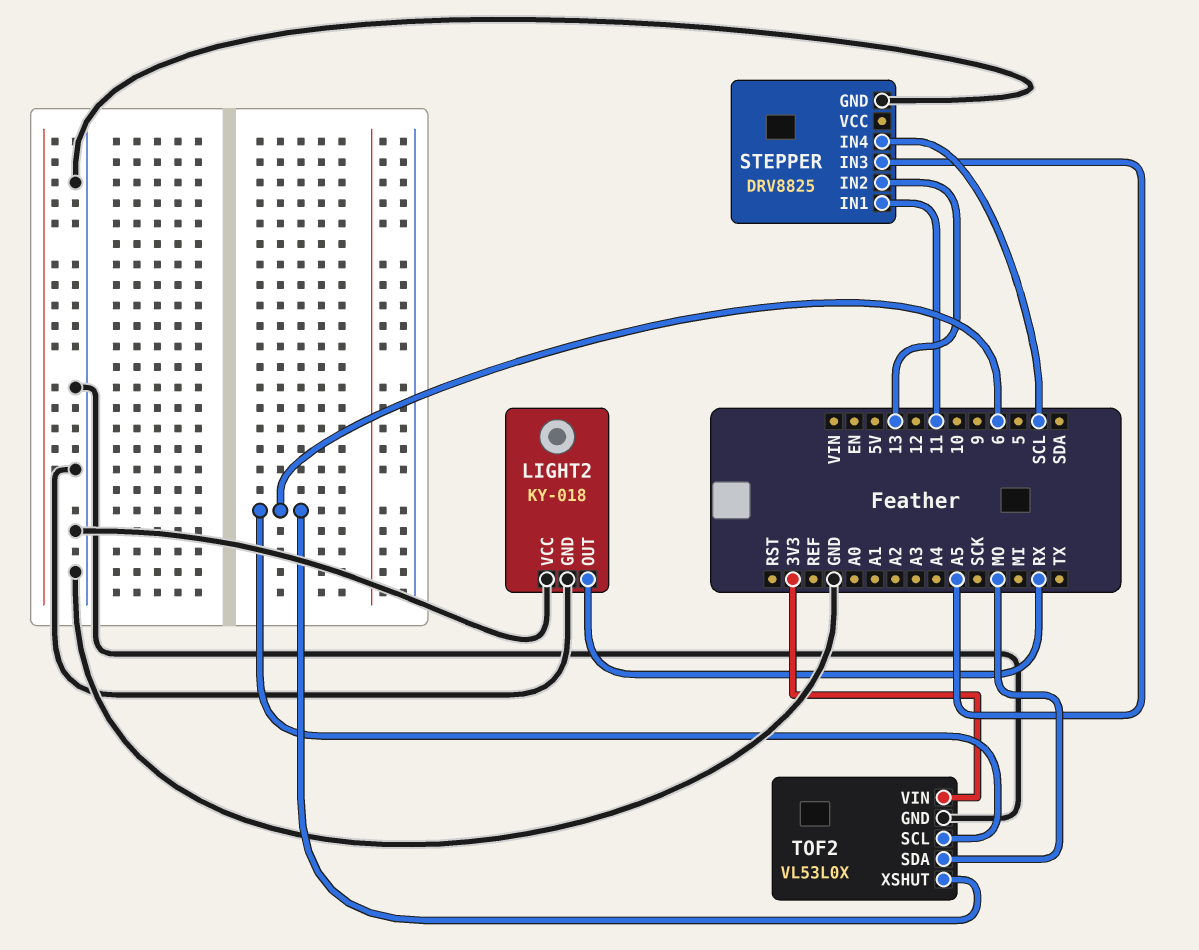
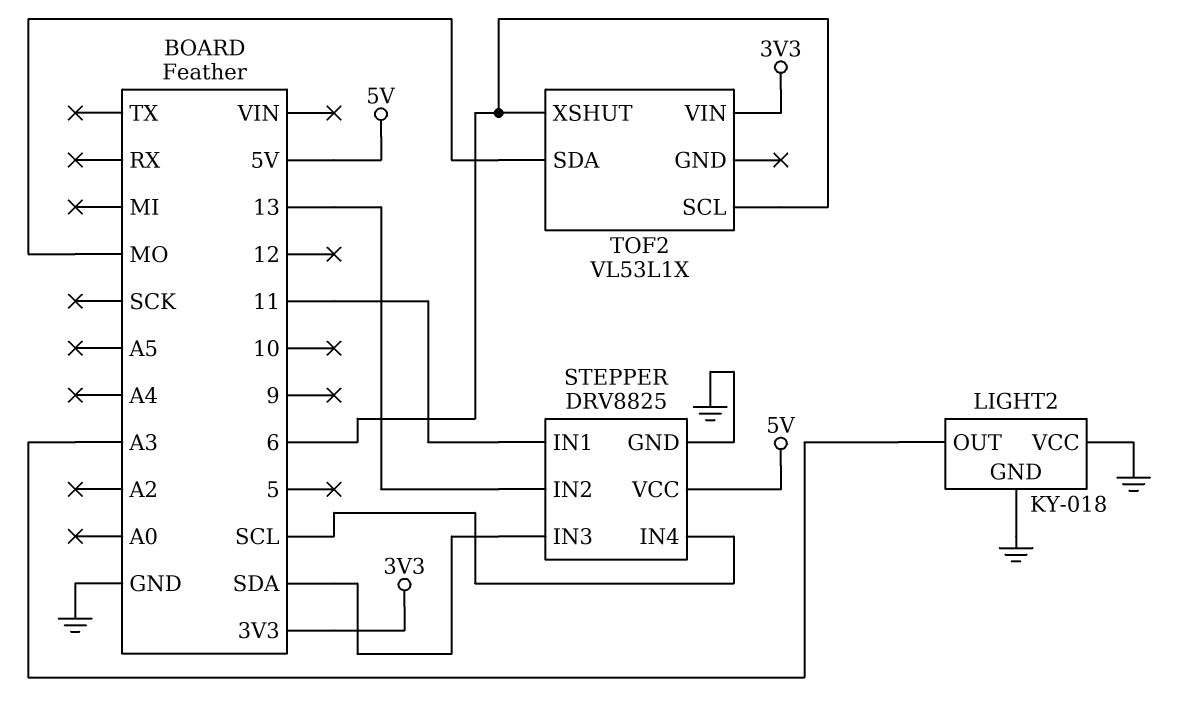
LIGHT2 pin OUT: RX -> A3
STEPPER pin IN3: A5 -> SDA
STEPPER pin VCC: none -> 5V
TOF2: VL53L0X -> VL53L1X
TOF2 pin GND: GND -> none

